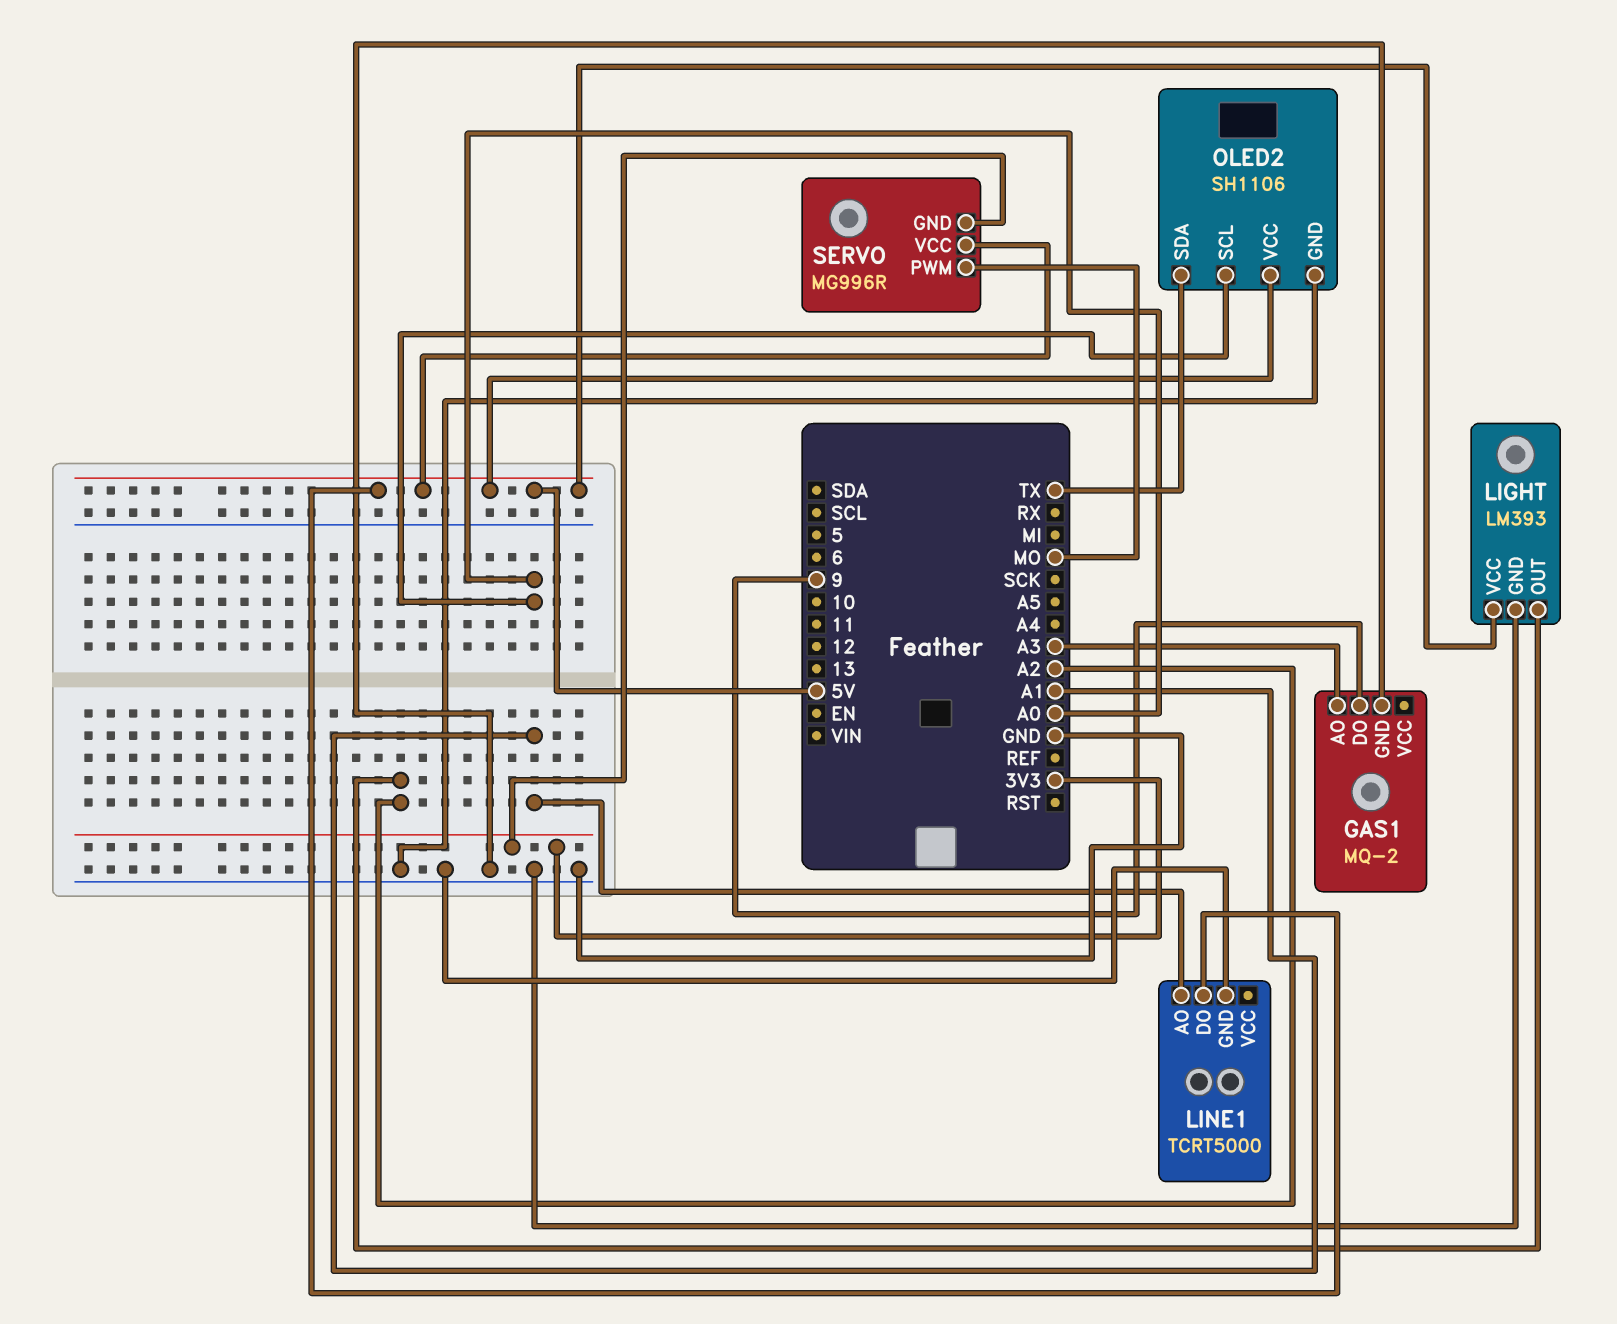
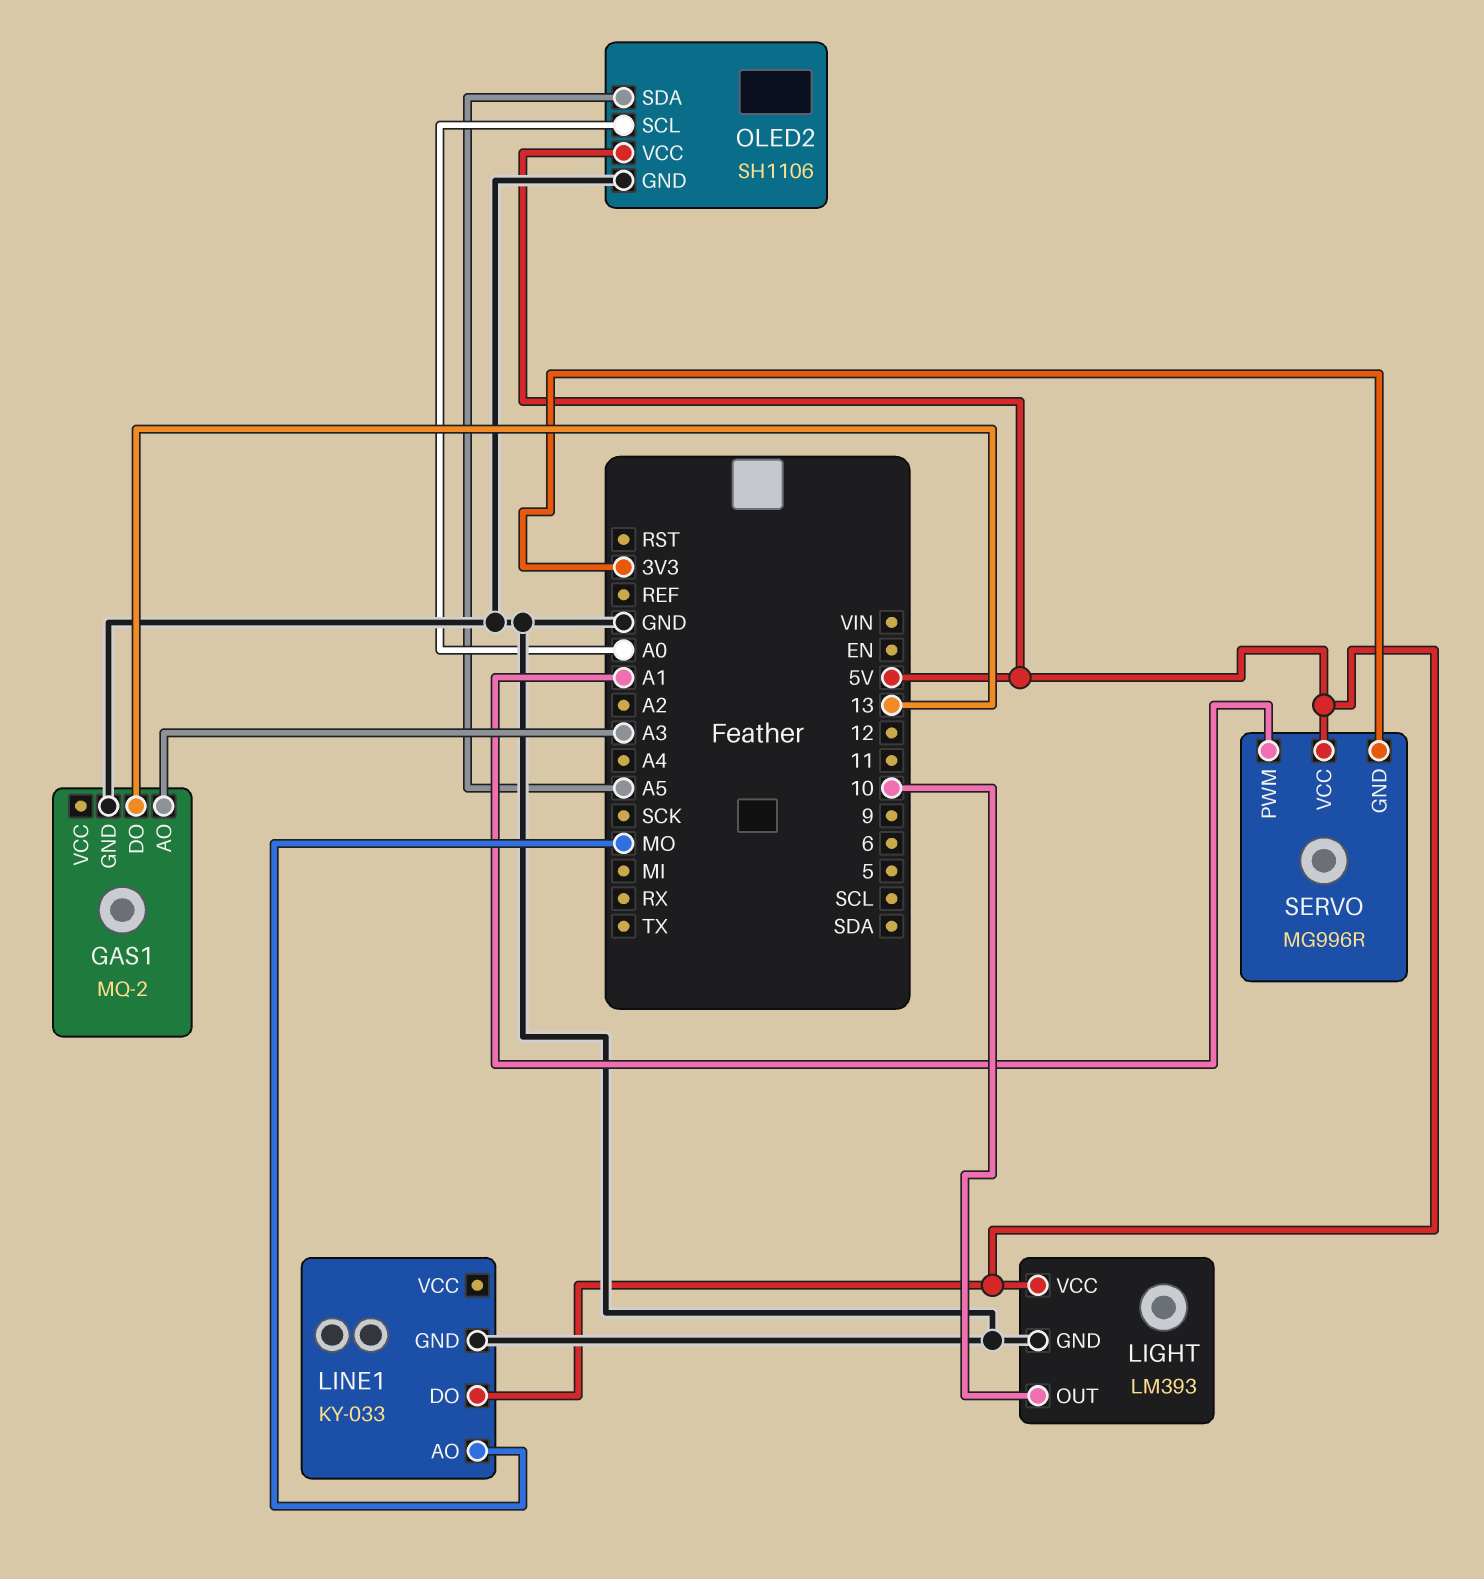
GAS1 pin DO: 9 -> 13
LIGHT pin OUT: A2 -> 10
LINE1: TCRT5000 -> KY-033
LINE1 pin AO: A1 -> MO
OLED2 pin SDA: TX -> A5
SERVO pin PWM: MO -> A1

